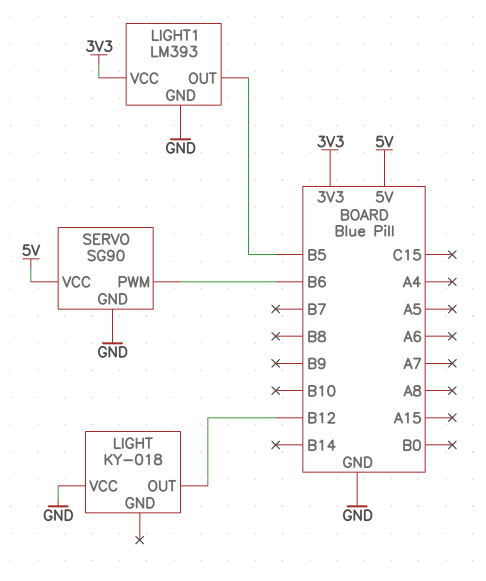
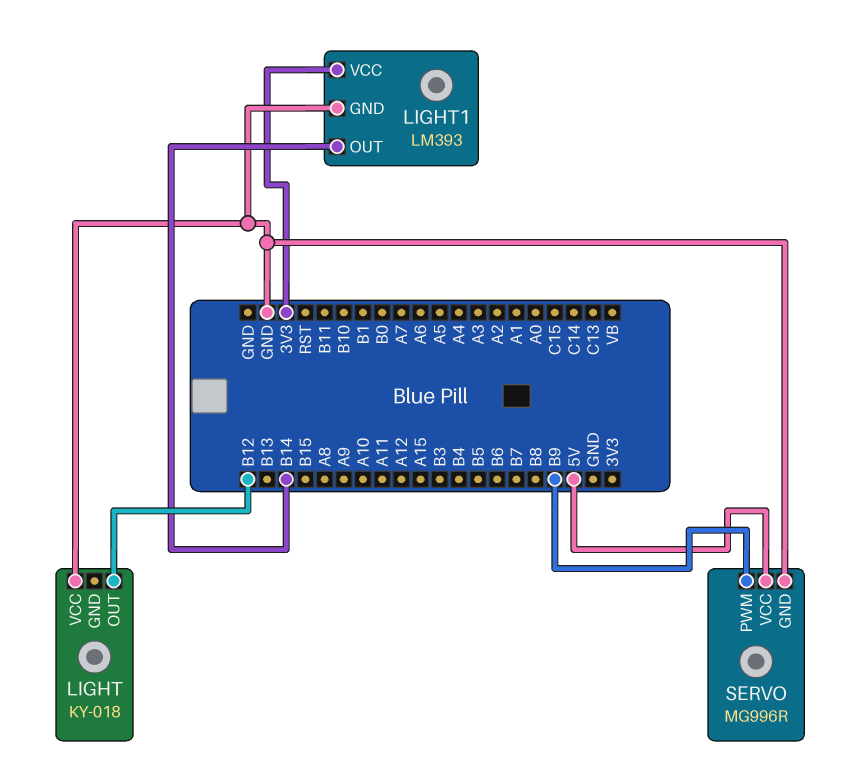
LIGHT1 pin OUT: B5 -> B14
SERVO: SG90 -> MG996R
SERVO pin PWM: B6 -> B9

